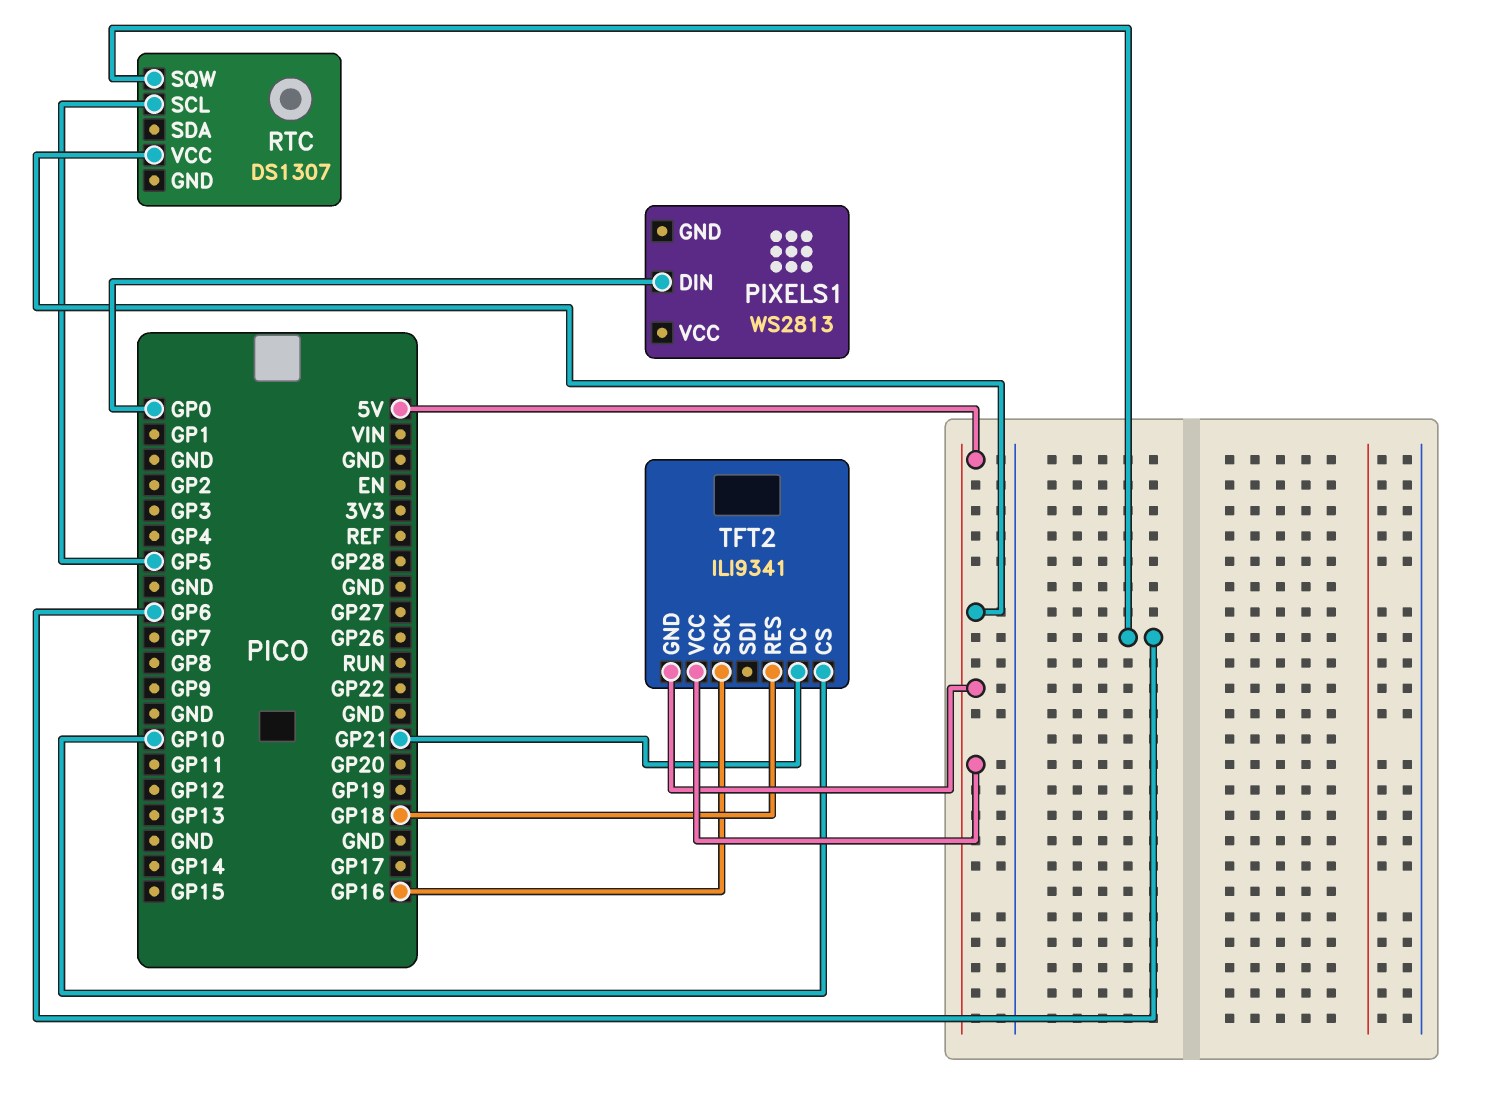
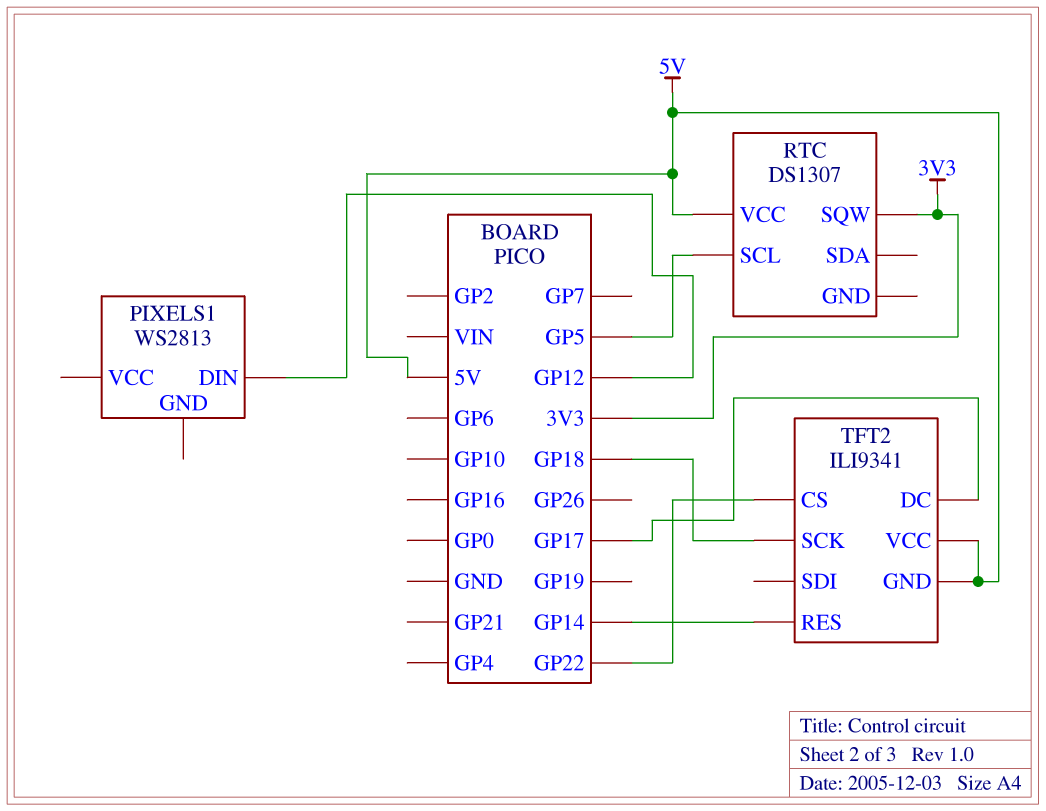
PIXELS1 pin DIN: GP0 -> GP12
RTC pin SQW: GP6 -> 3V3
TFT2 pin CS: GP10 -> GP22
TFT2 pin DC: GP21 -> GP17
TFT2 pin RES: GP18 -> GP14
TFT2 pin SCK: GP16 -> GP18

